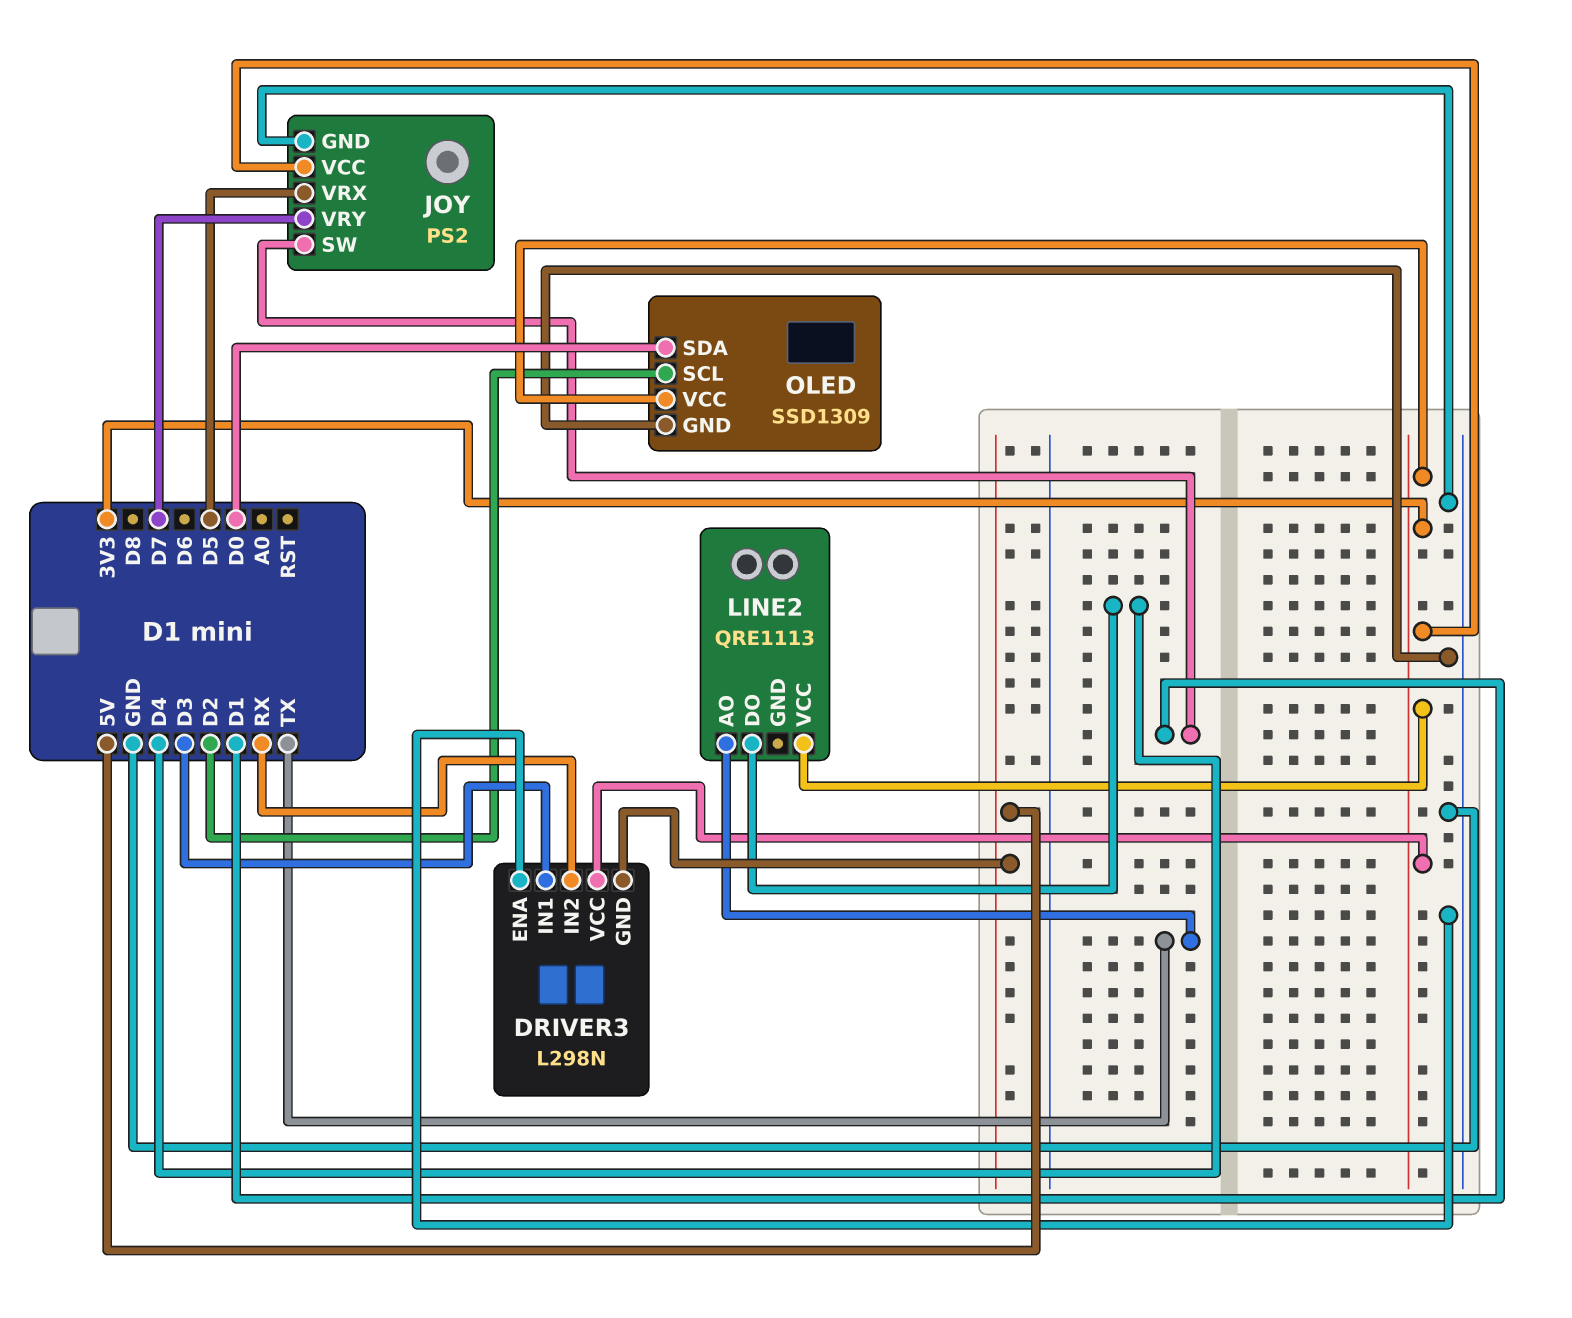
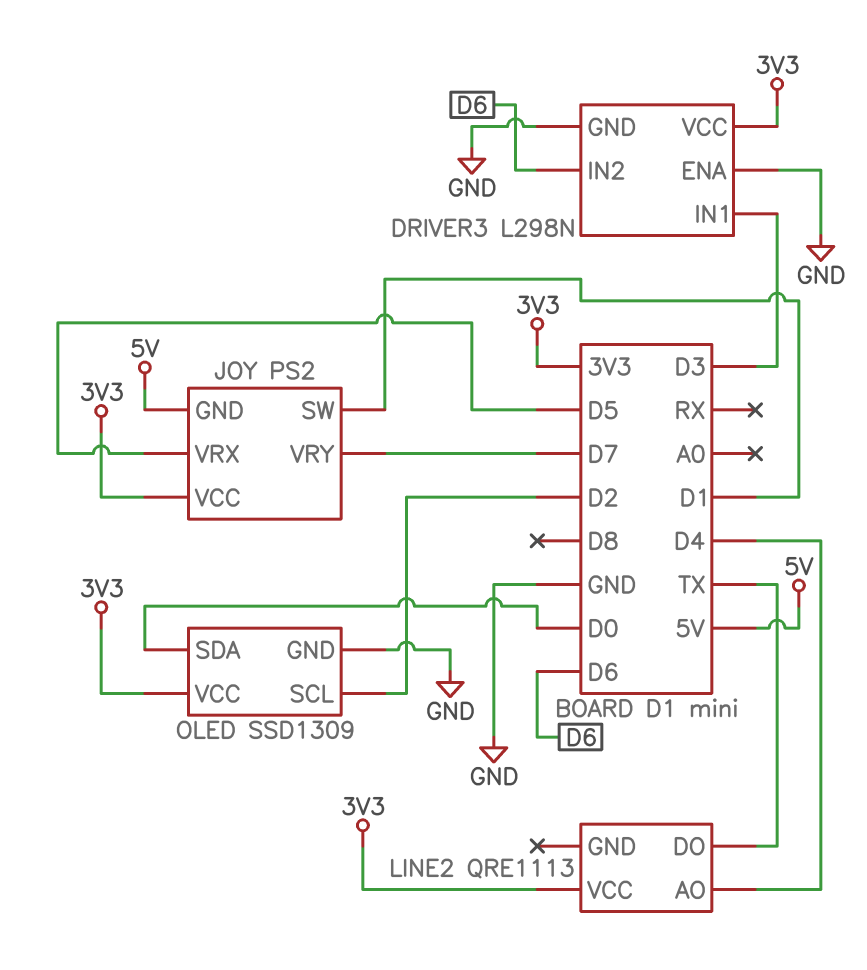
DRIVER3 pin GND: 5V -> GND
DRIVER3 pin IN2: RX -> D6
JOY pin GND: GND -> 5V
LINE2 pin AO: TX -> D4
LINE2 pin DO: D4 -> TX

